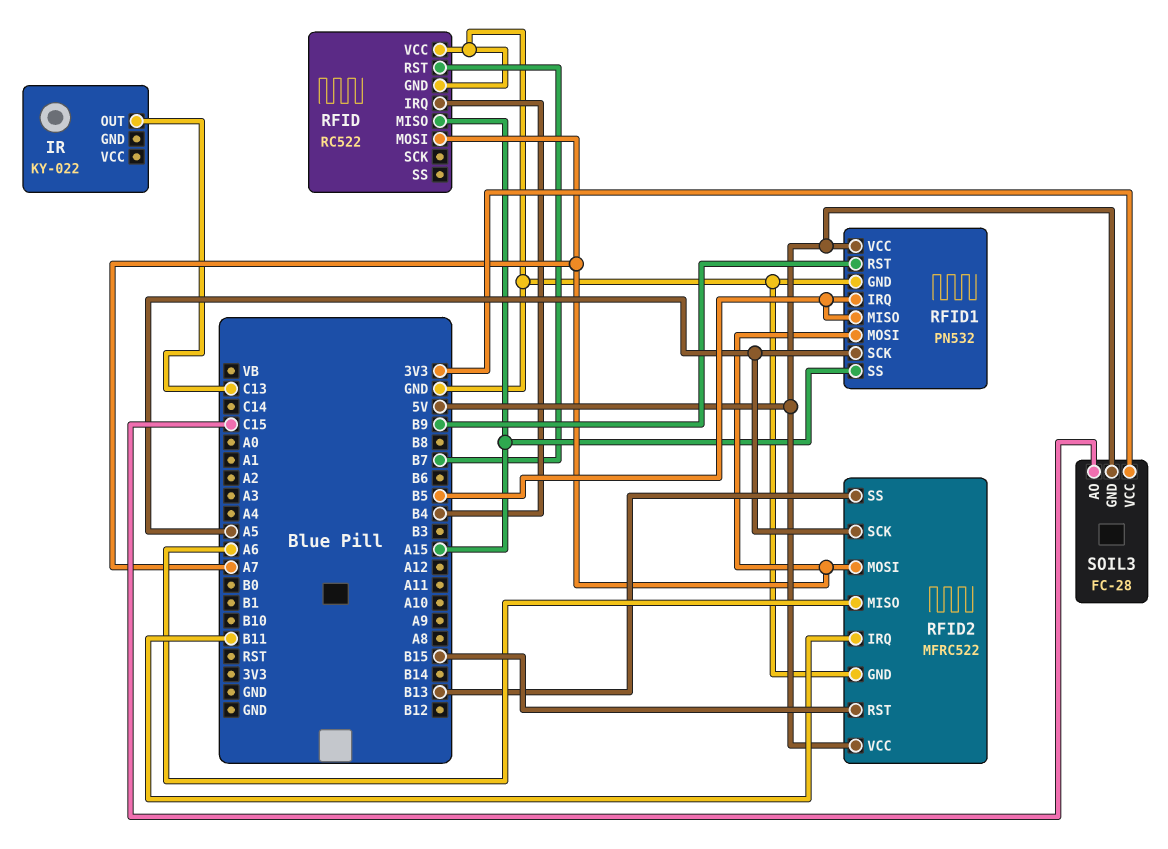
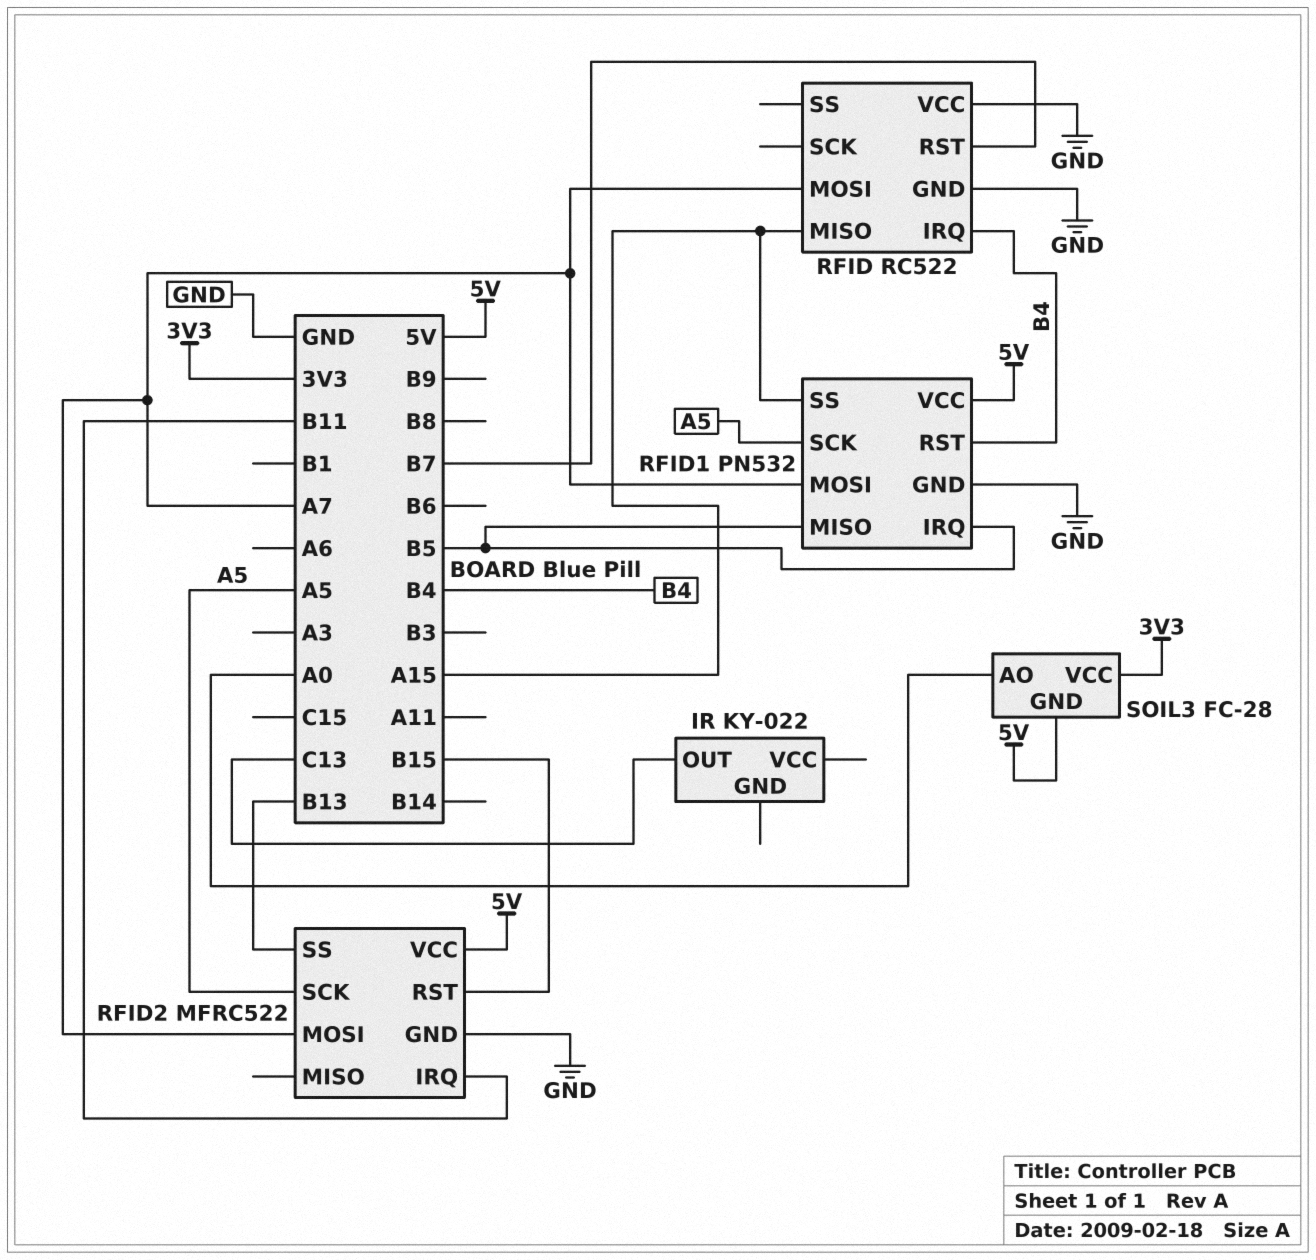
RFID1 pin RST: B9 -> B4
RFID2 pin MISO: A6 -> none
SOIL3 pin AO: C15 -> A0

